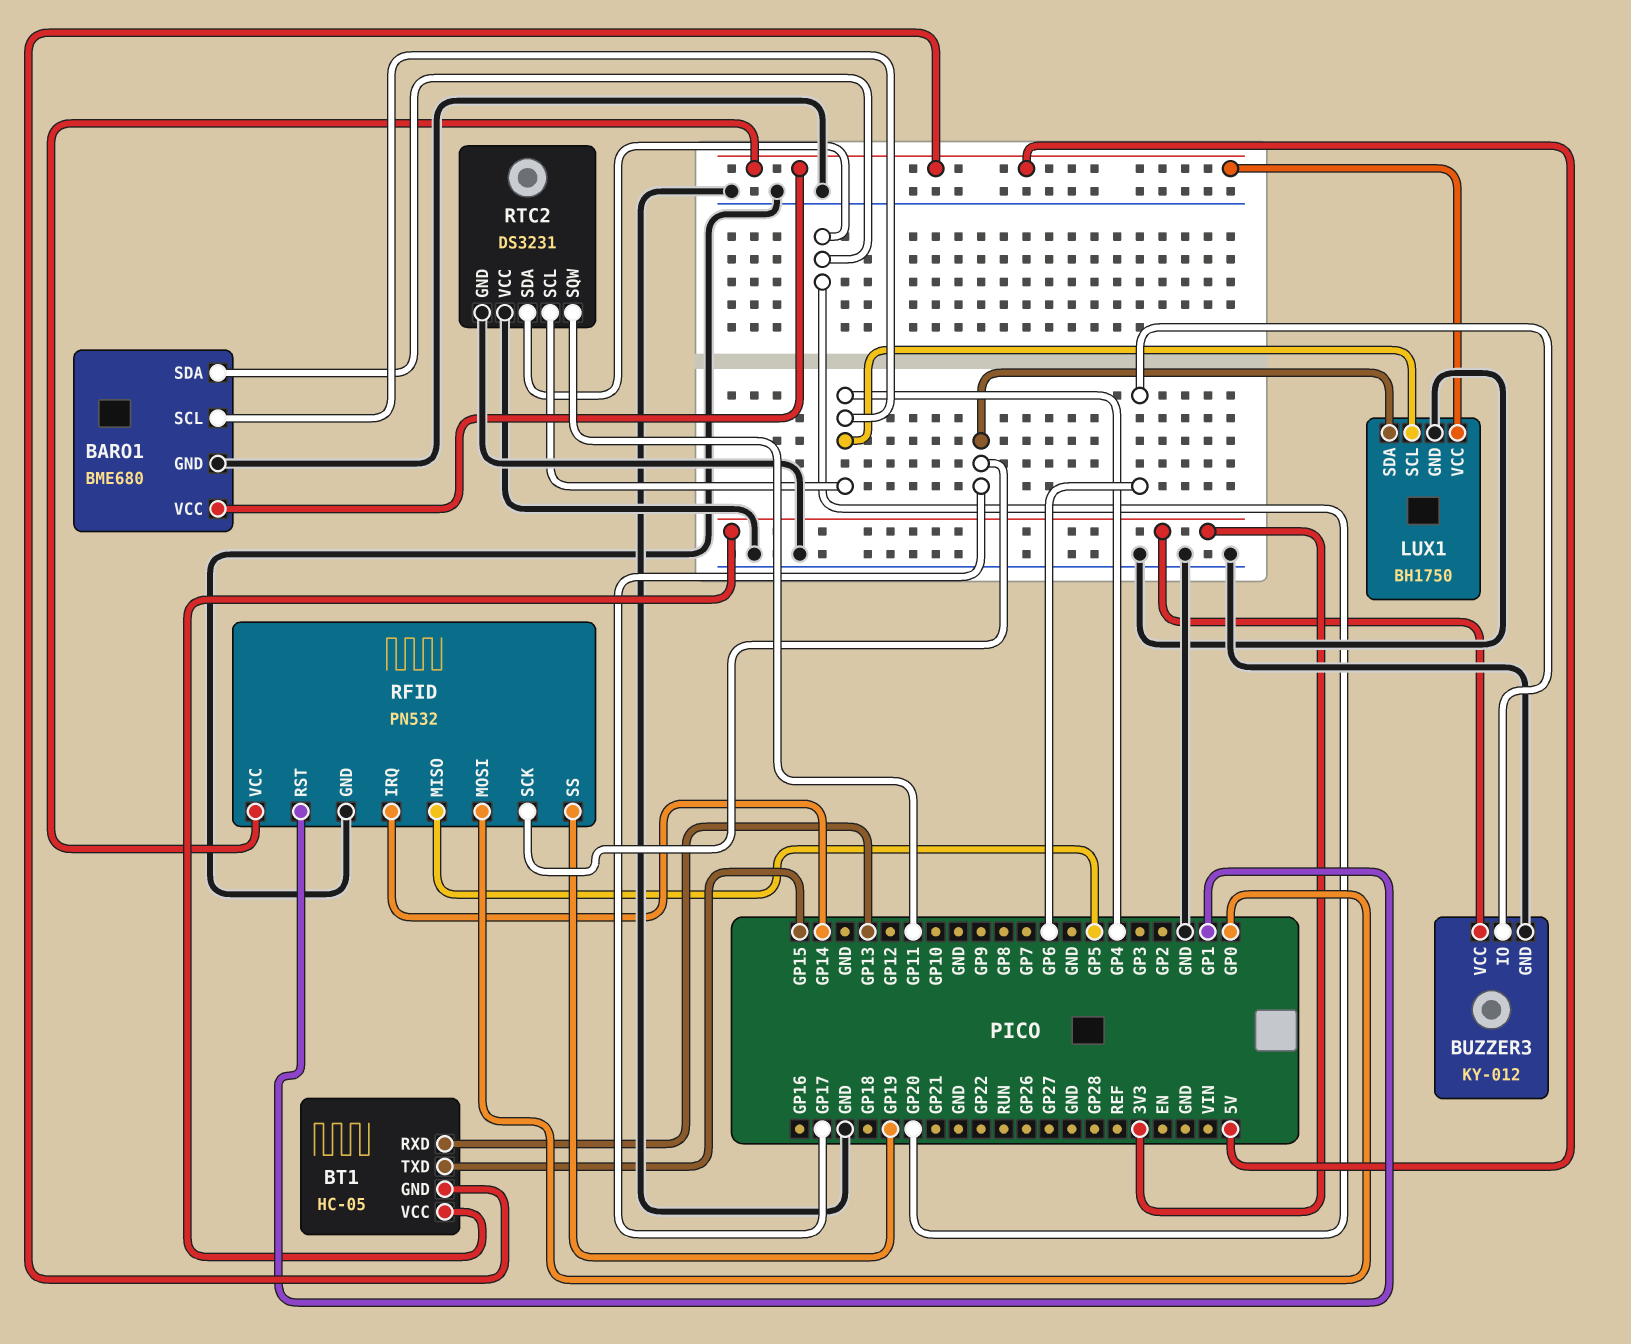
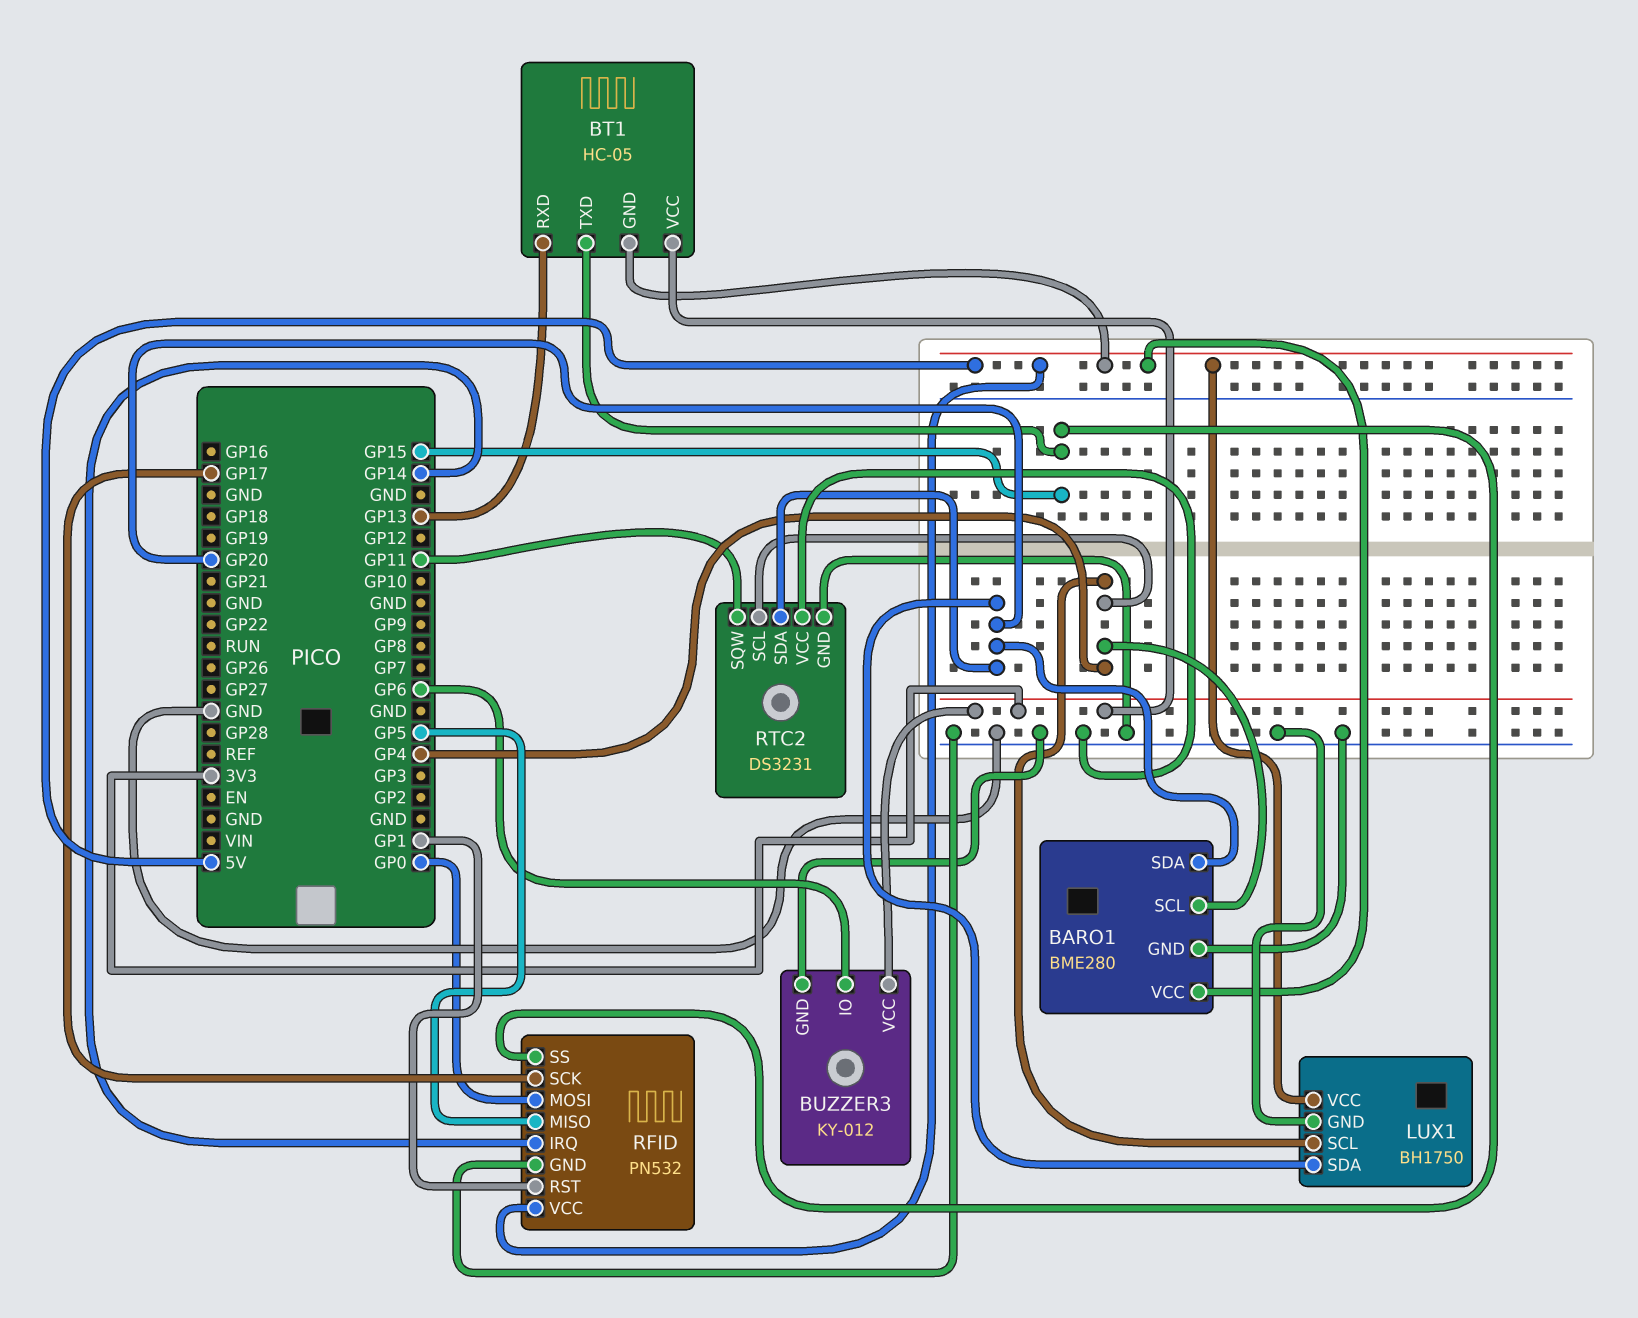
BARO1: BME680 -> BME280
LUX1 pin SDA: GP17 -> GP20
RFID pin SS: GP19 -> GP15

